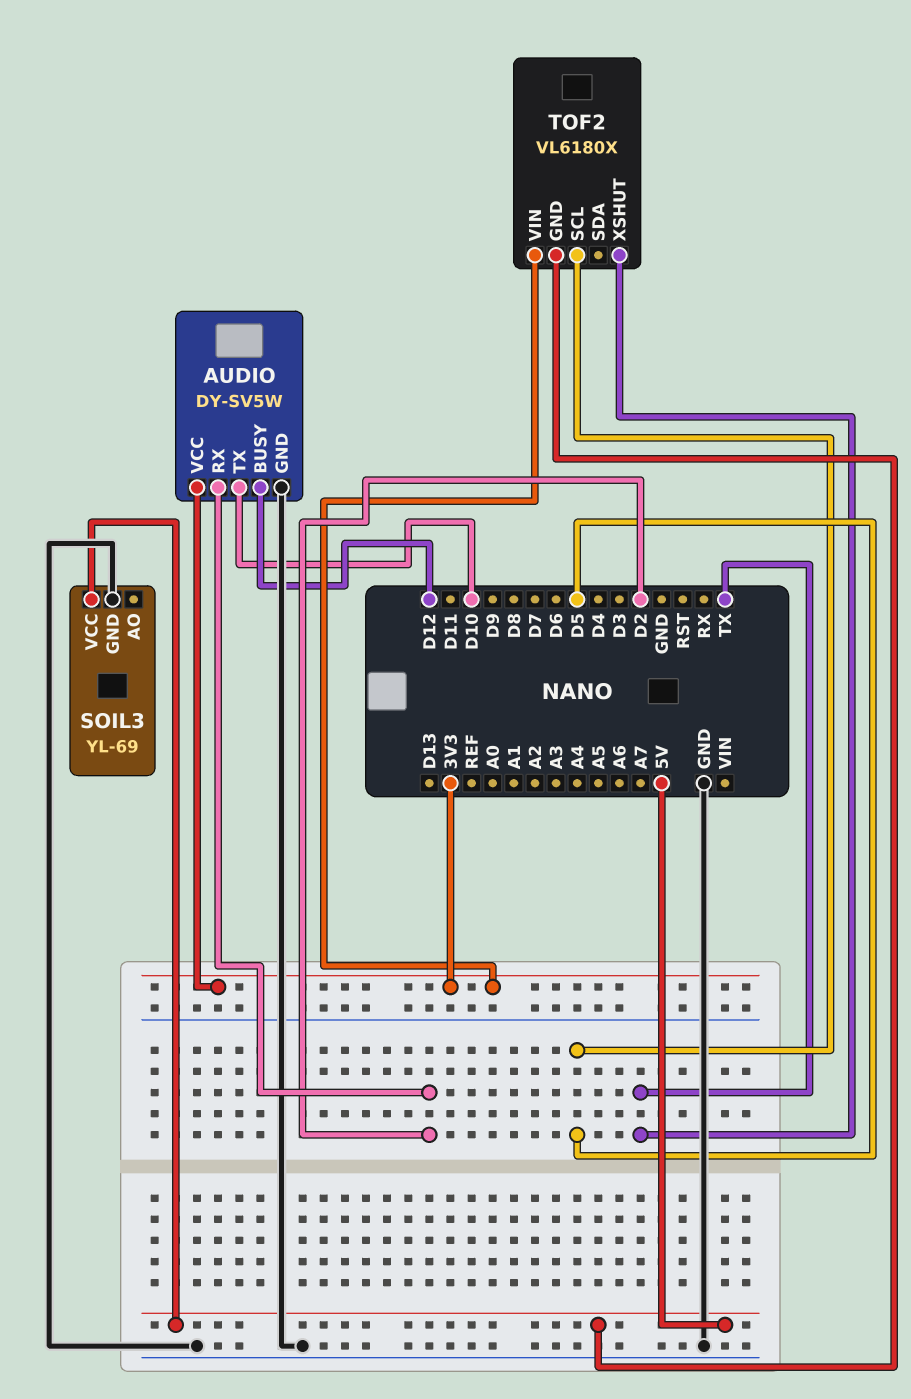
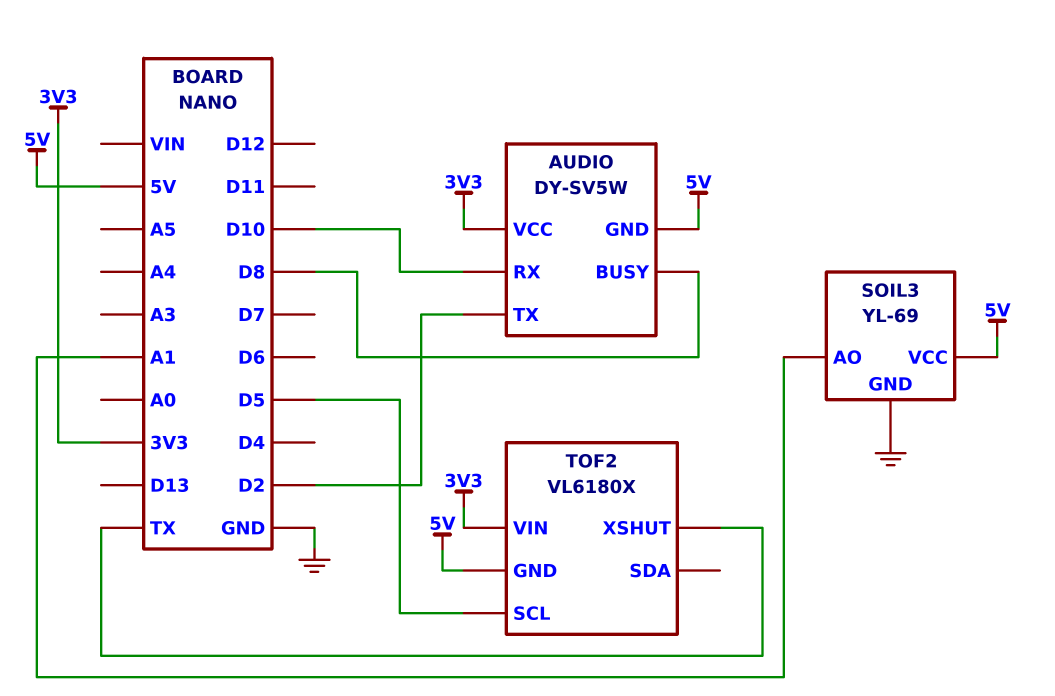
AUDIO pin BUSY: D12 -> D8
AUDIO pin GND: GND -> 5V
AUDIO pin RX: D2 -> D10
AUDIO pin TX: D10 -> D2
SOIL3 pin AO: none -> A1

